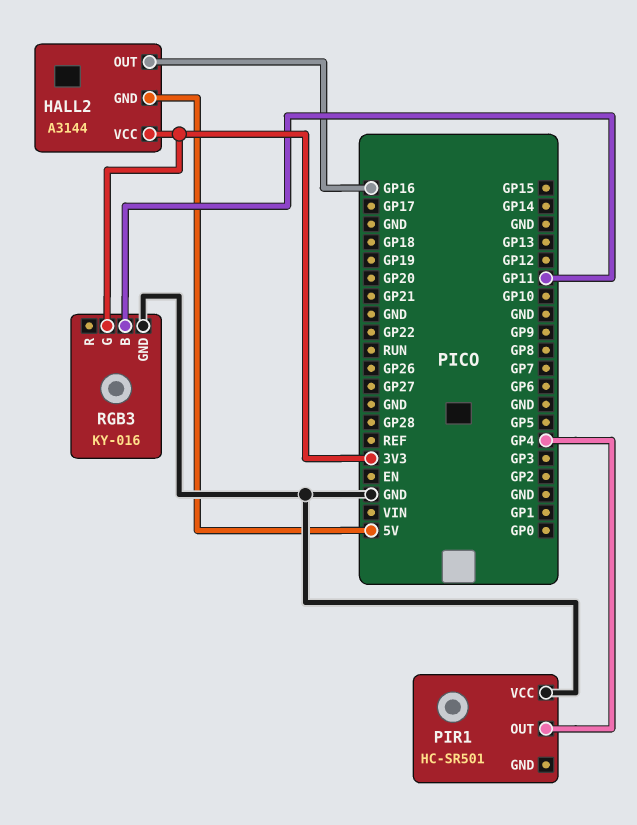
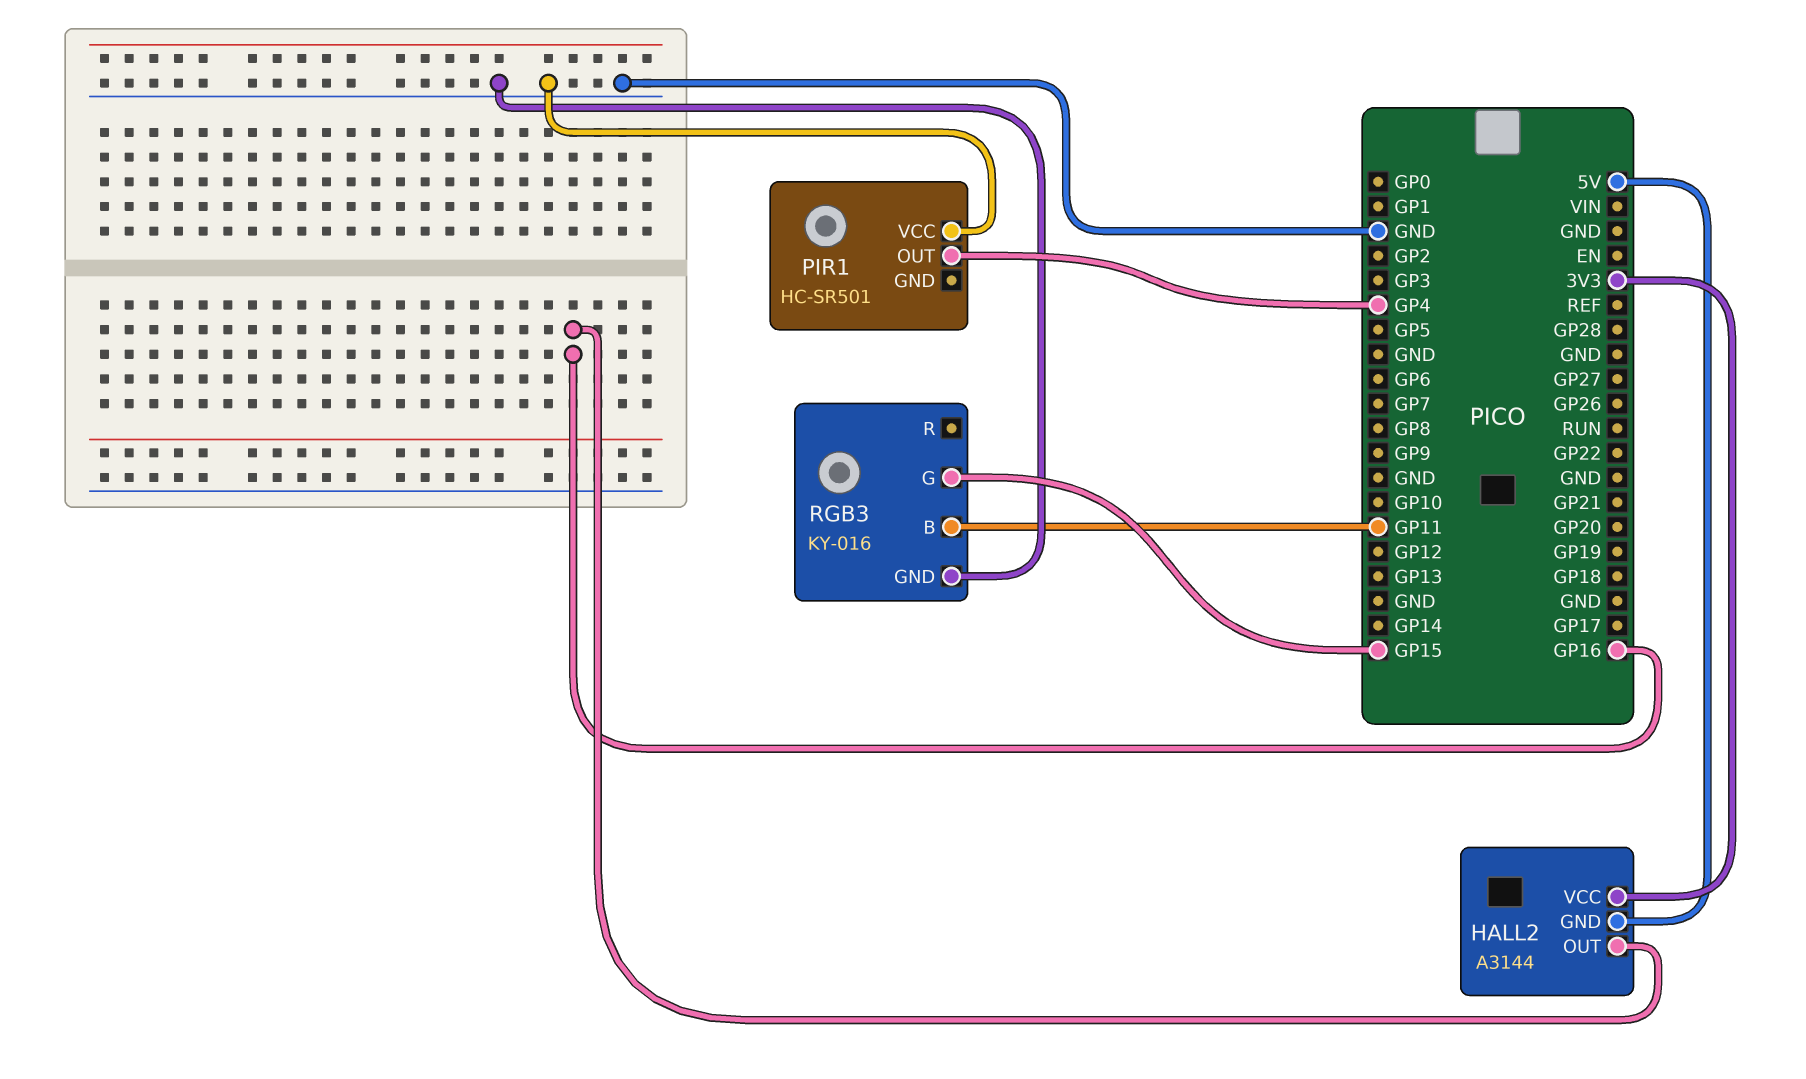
RGB3 pin G: 3V3 -> GP15

